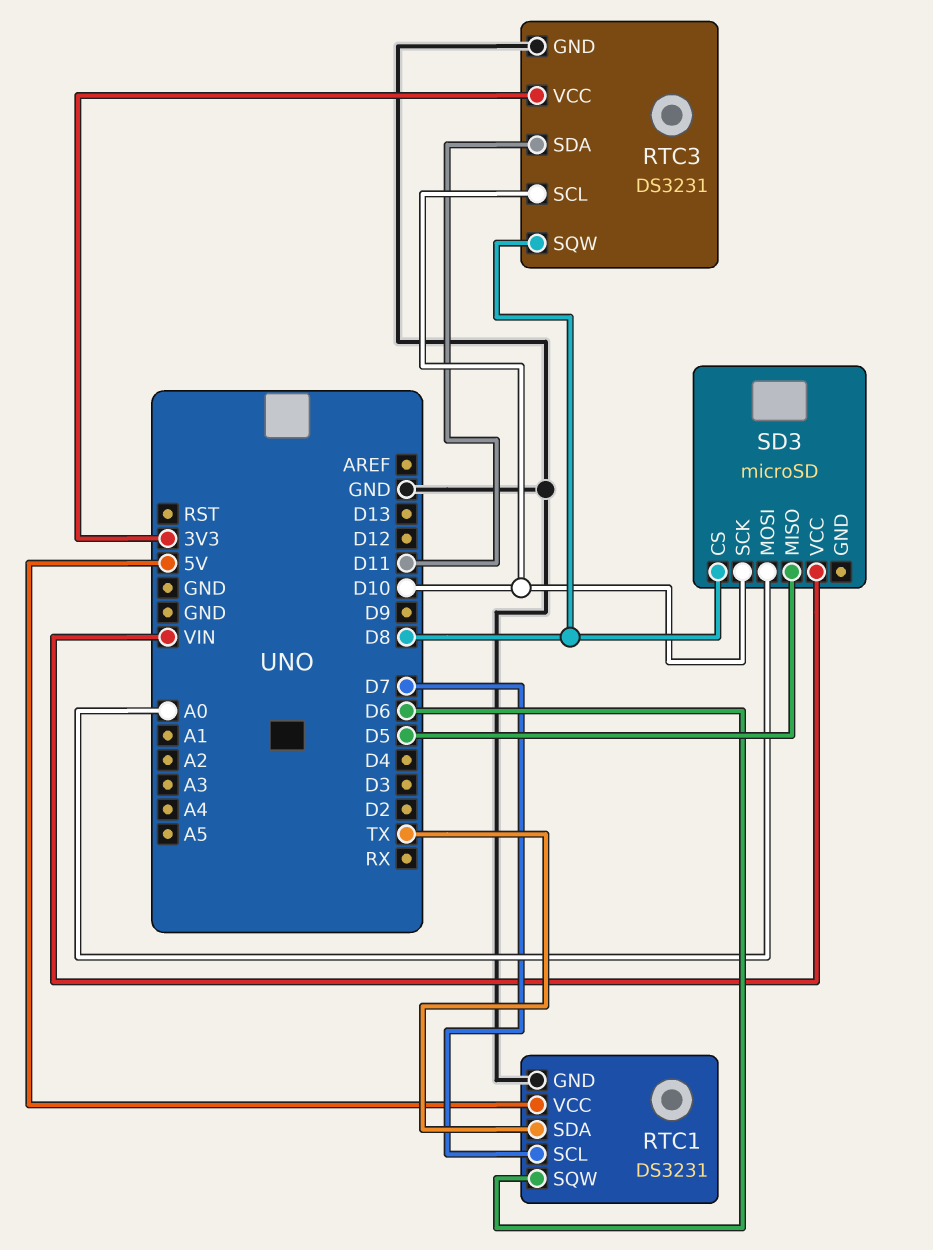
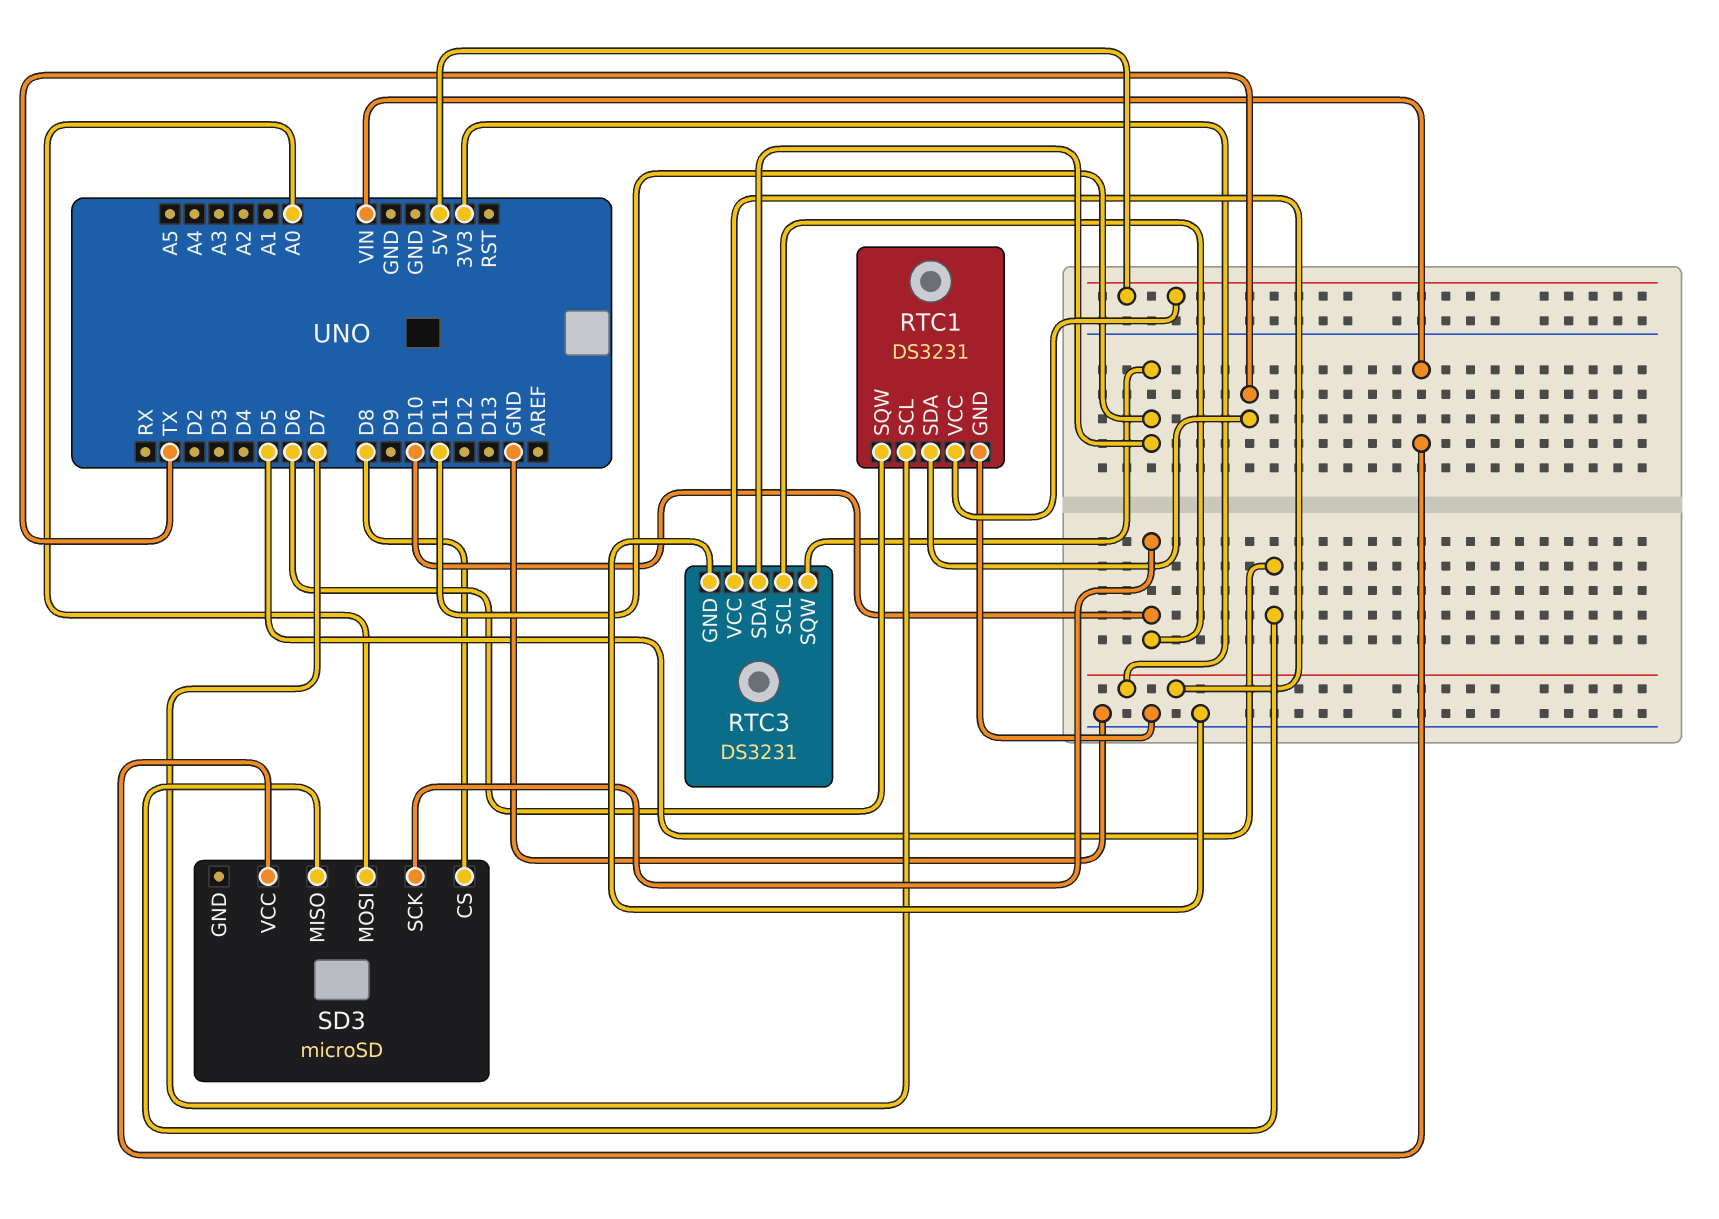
RTC3 pin SQW: D8 -> D11

